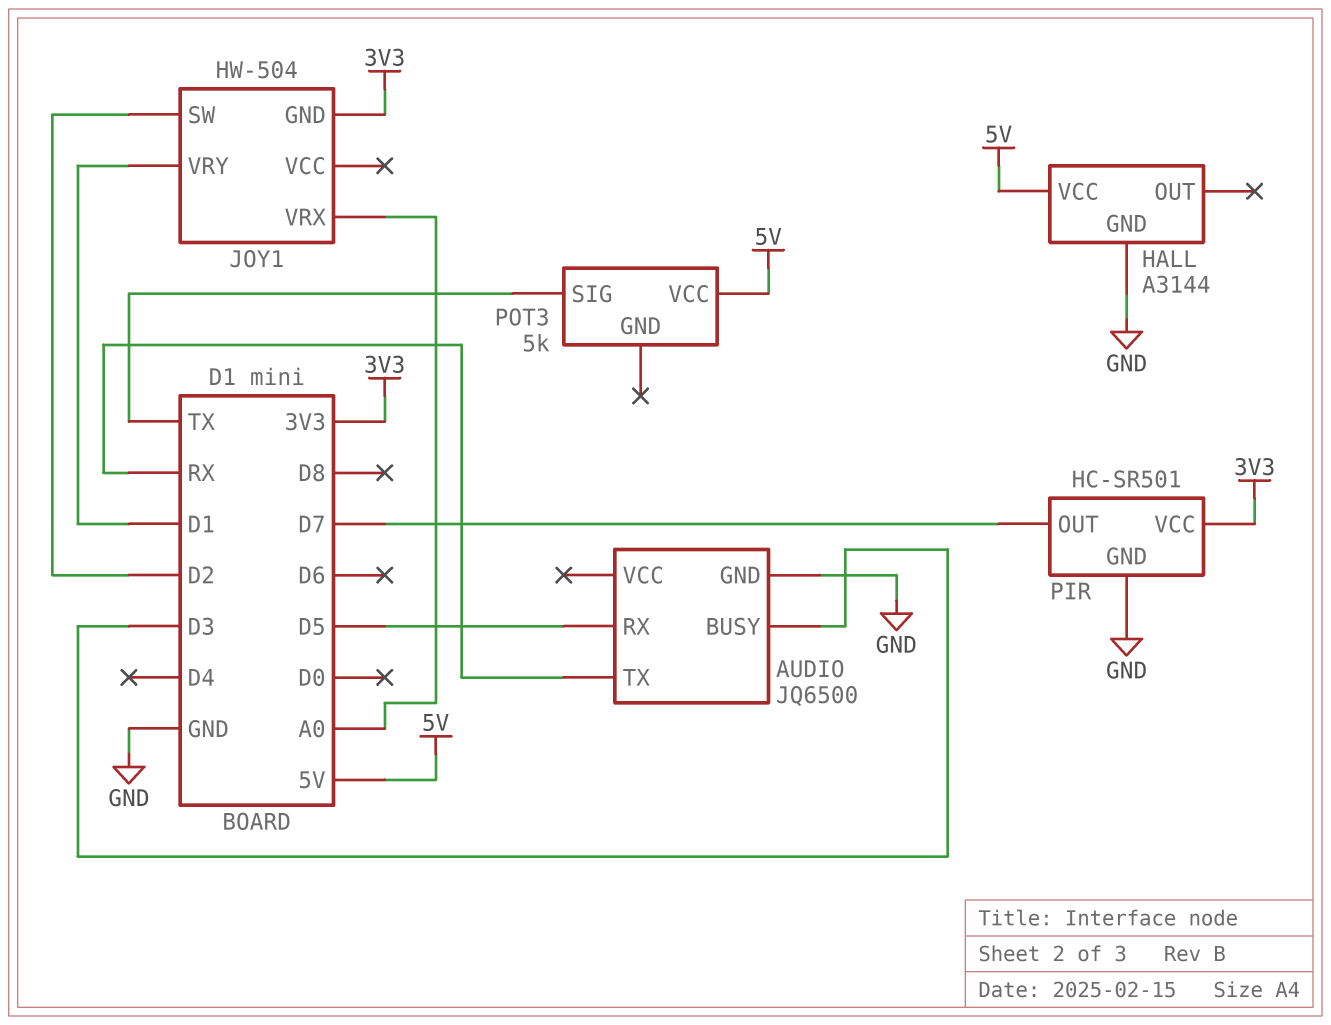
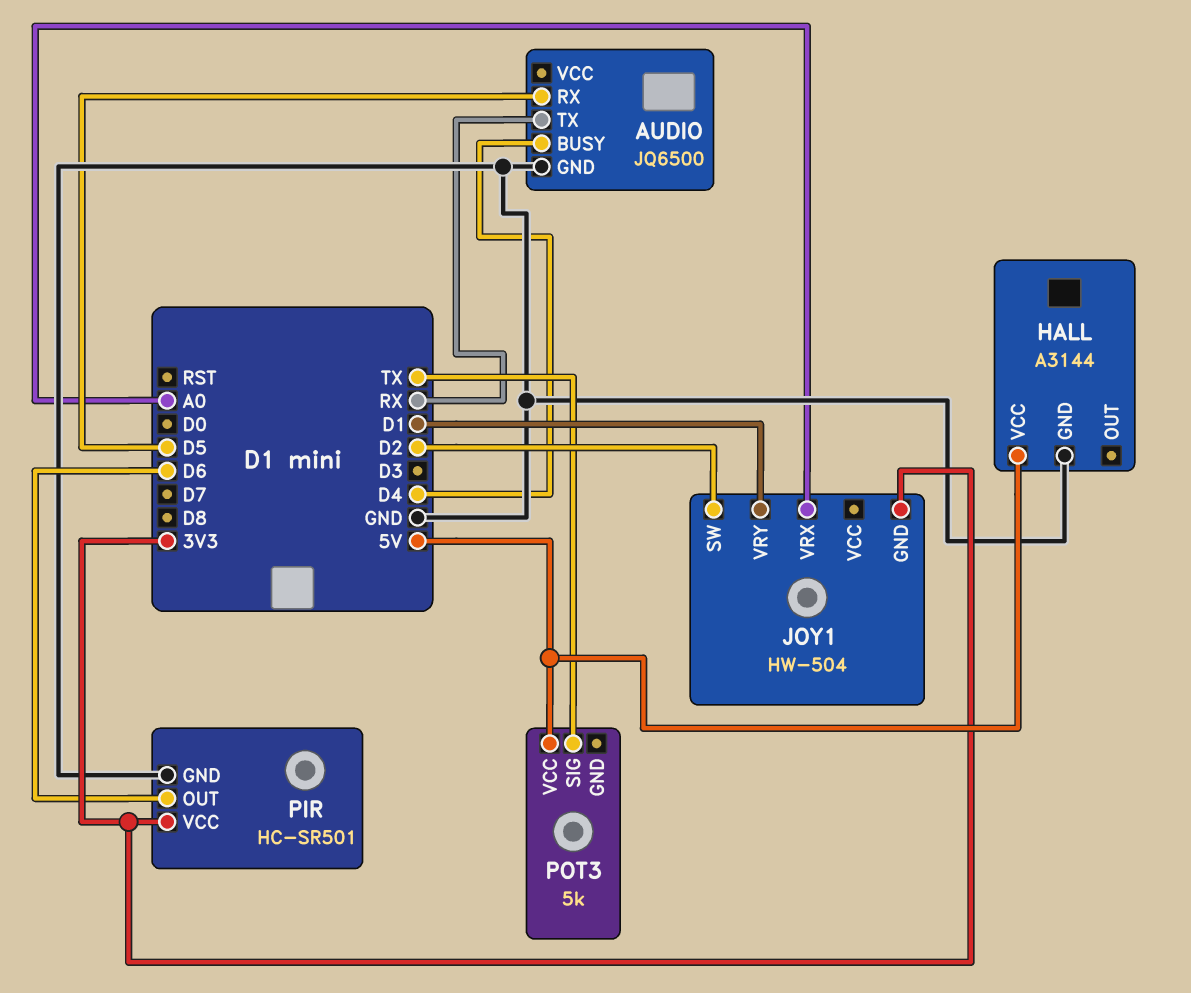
AUDIO pin BUSY: D3 -> D4
PIR pin OUT: D7 -> D6

